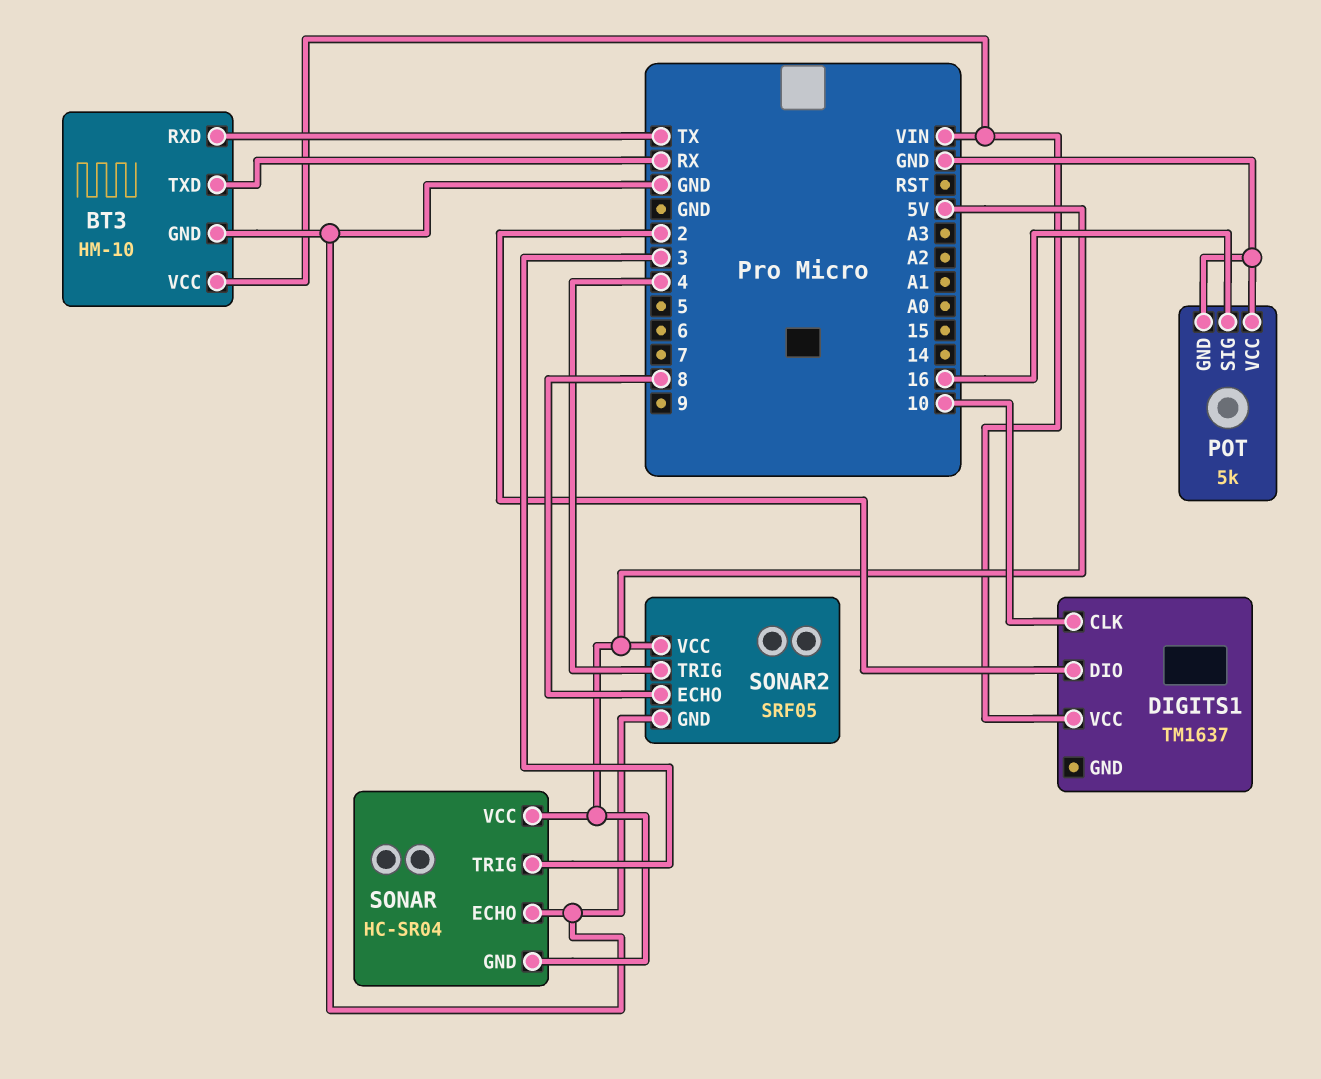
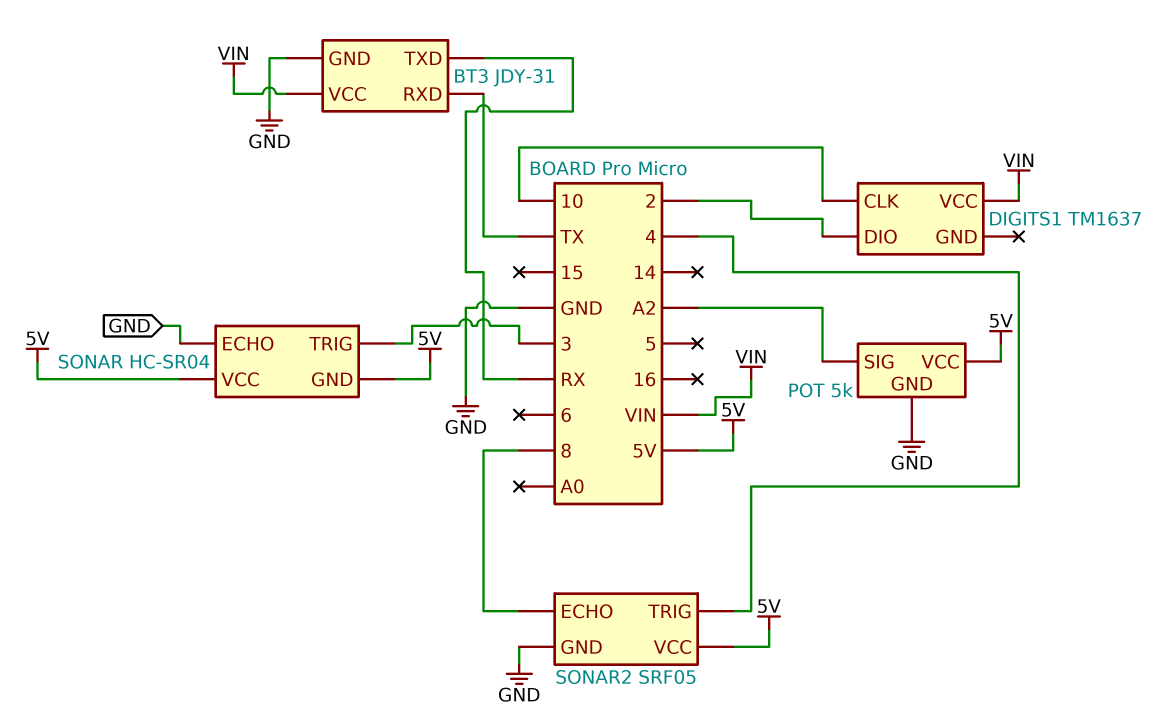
BT3: HM-10 -> JDY-31
POT pin SIG: 16 -> A2
POT pin VCC: GND -> 5V

